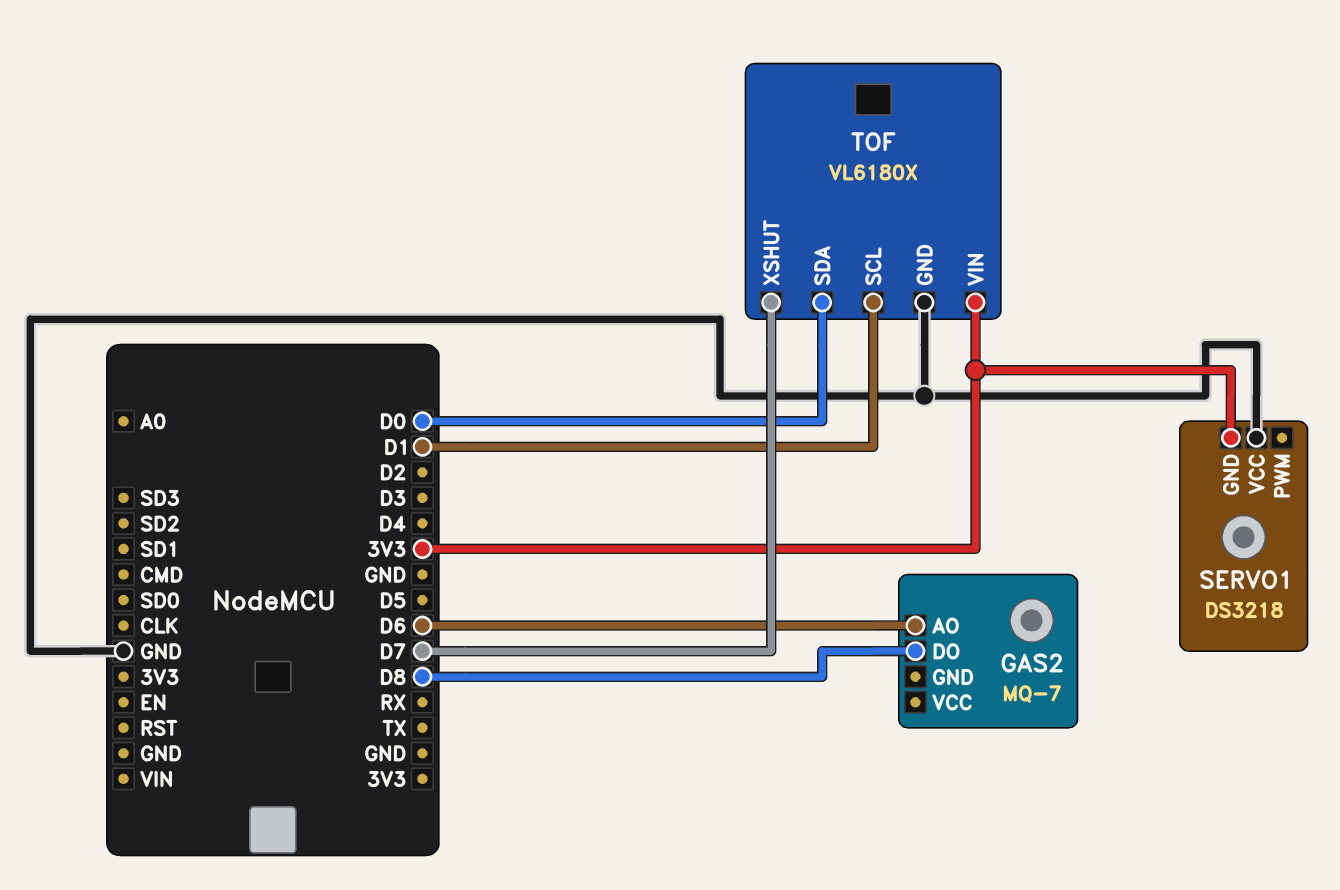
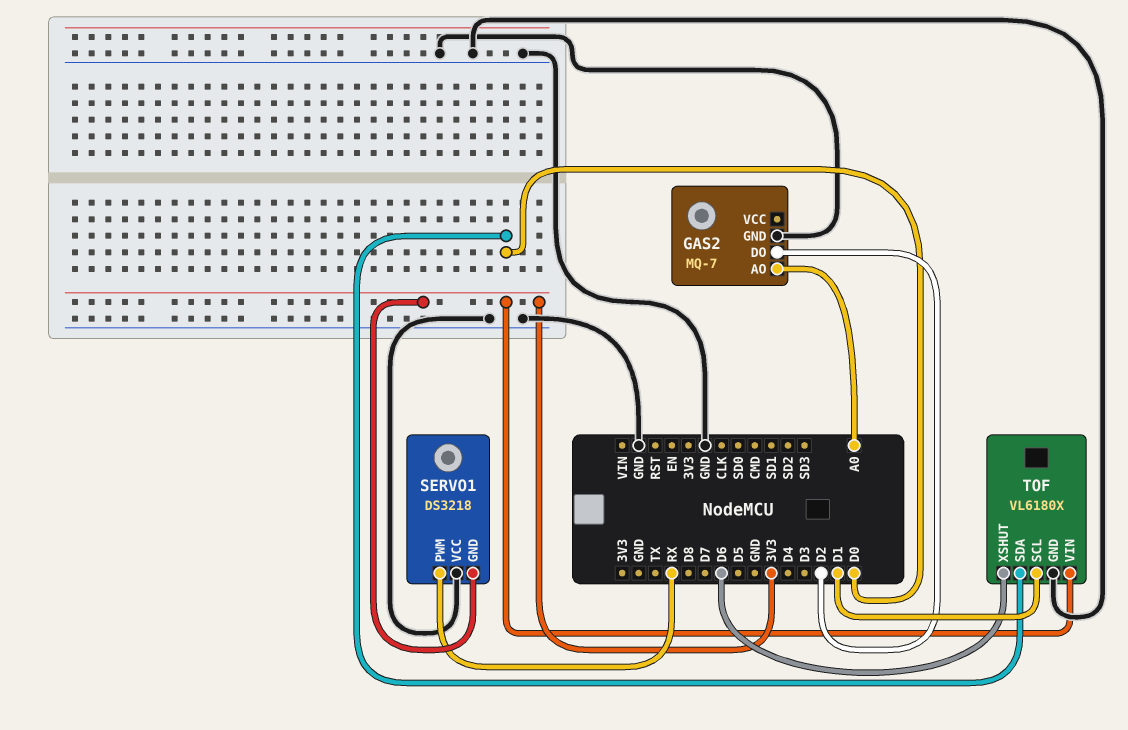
GAS2 pin AO: D6 -> A0
GAS2 pin DO: D8 -> D2
GAS2 pin GND: none -> GND
SERVO1 pin PWM: none -> RX
TOF pin XSHUT: D7 -> D6

